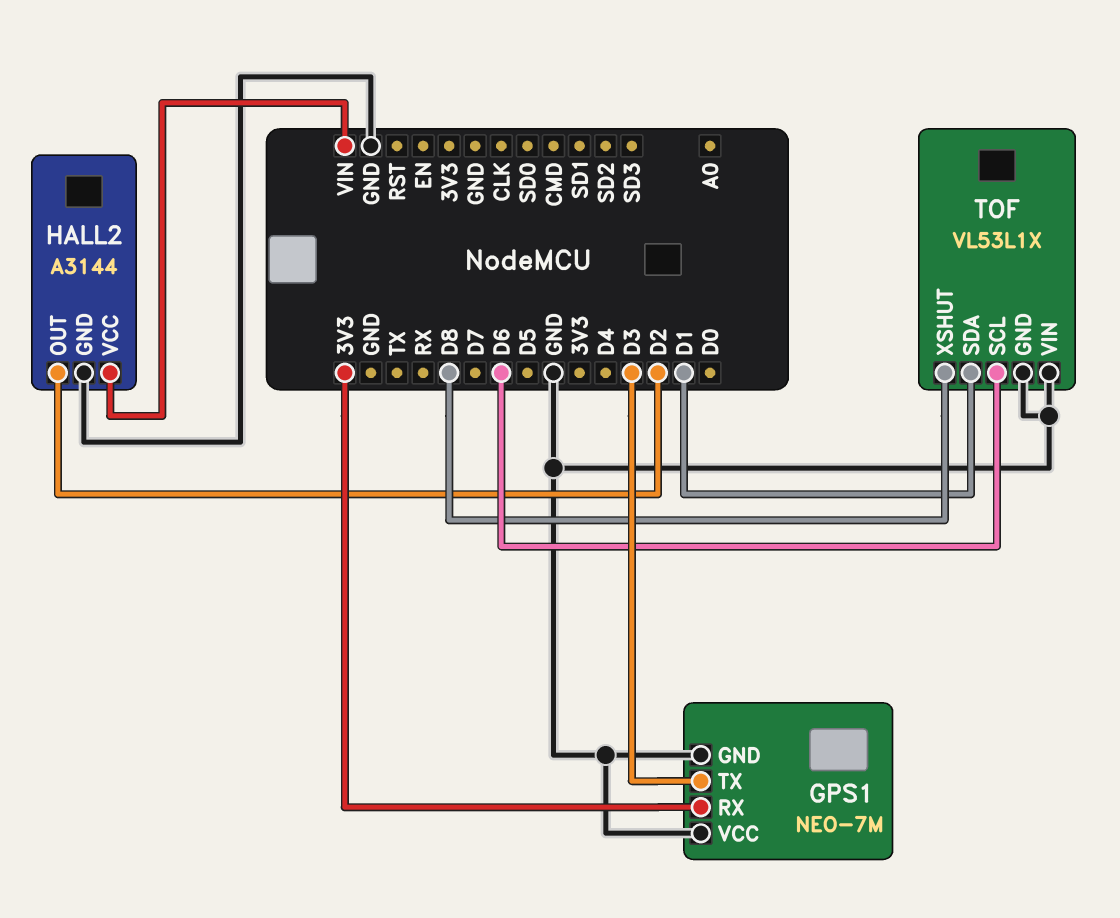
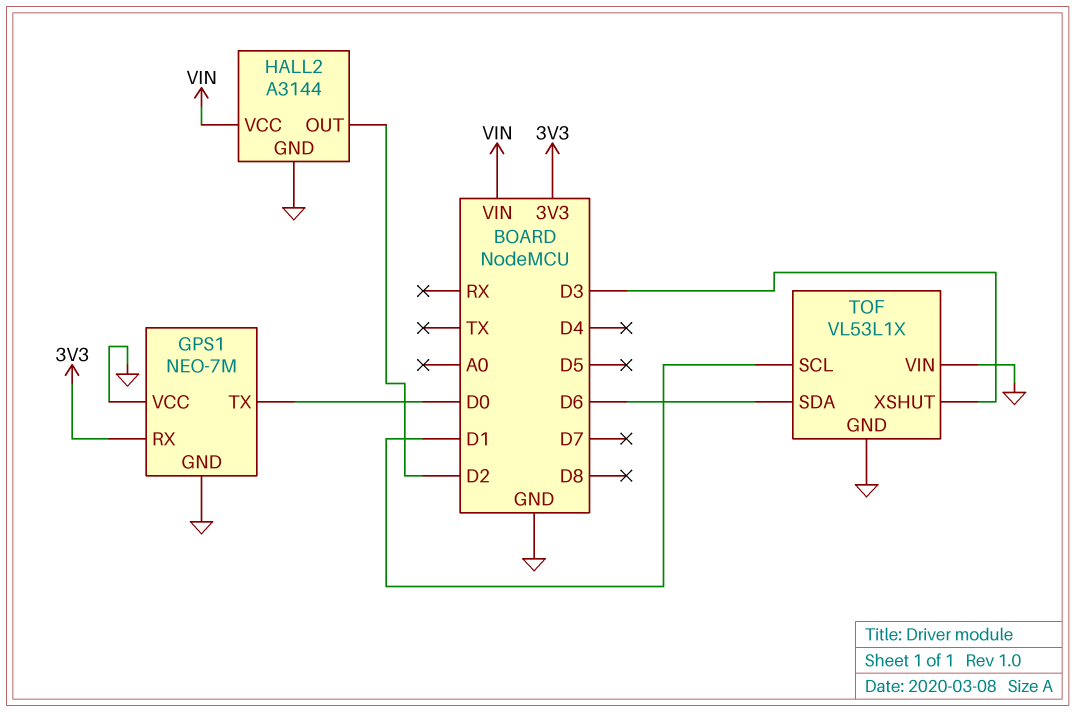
GPS1 pin TX: D3 -> D0
TOF pin SCL: D6 -> D1
TOF pin SDA: D1 -> D6
TOF pin XSHUT: D8 -> D3

